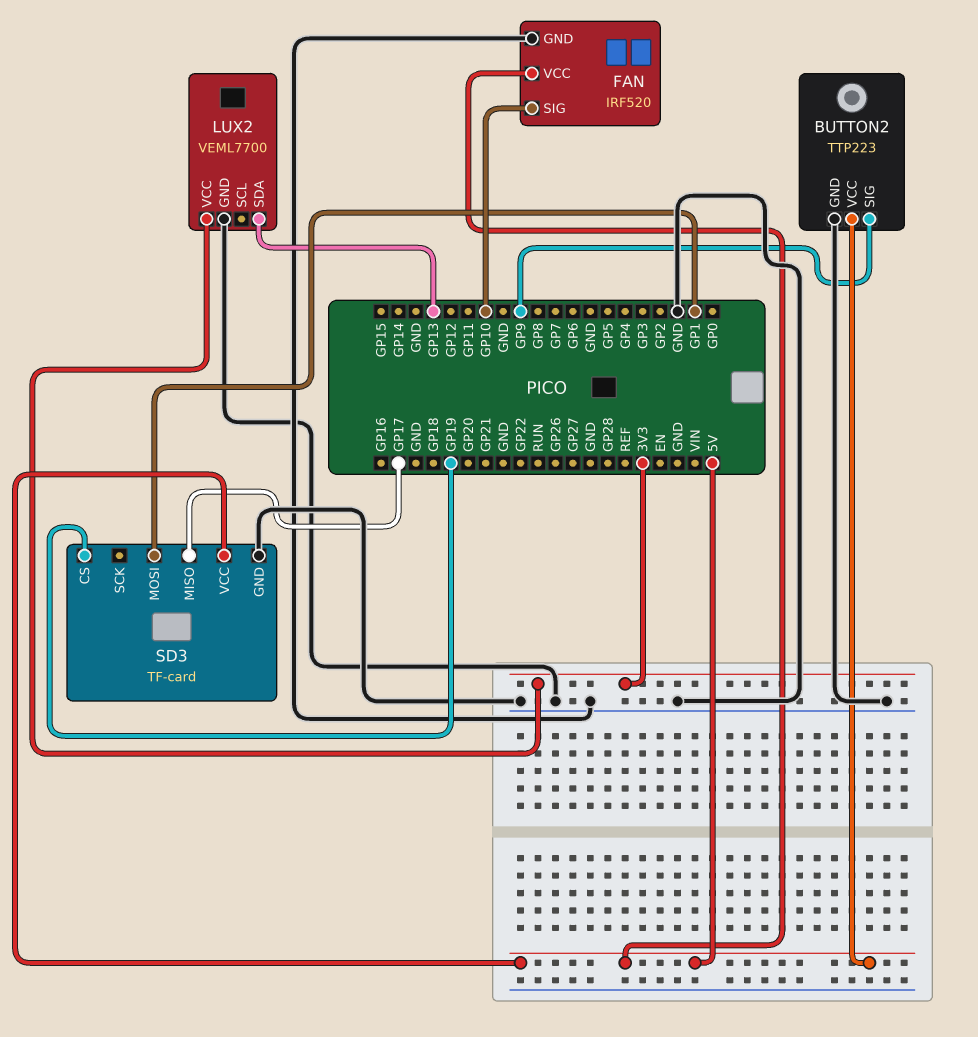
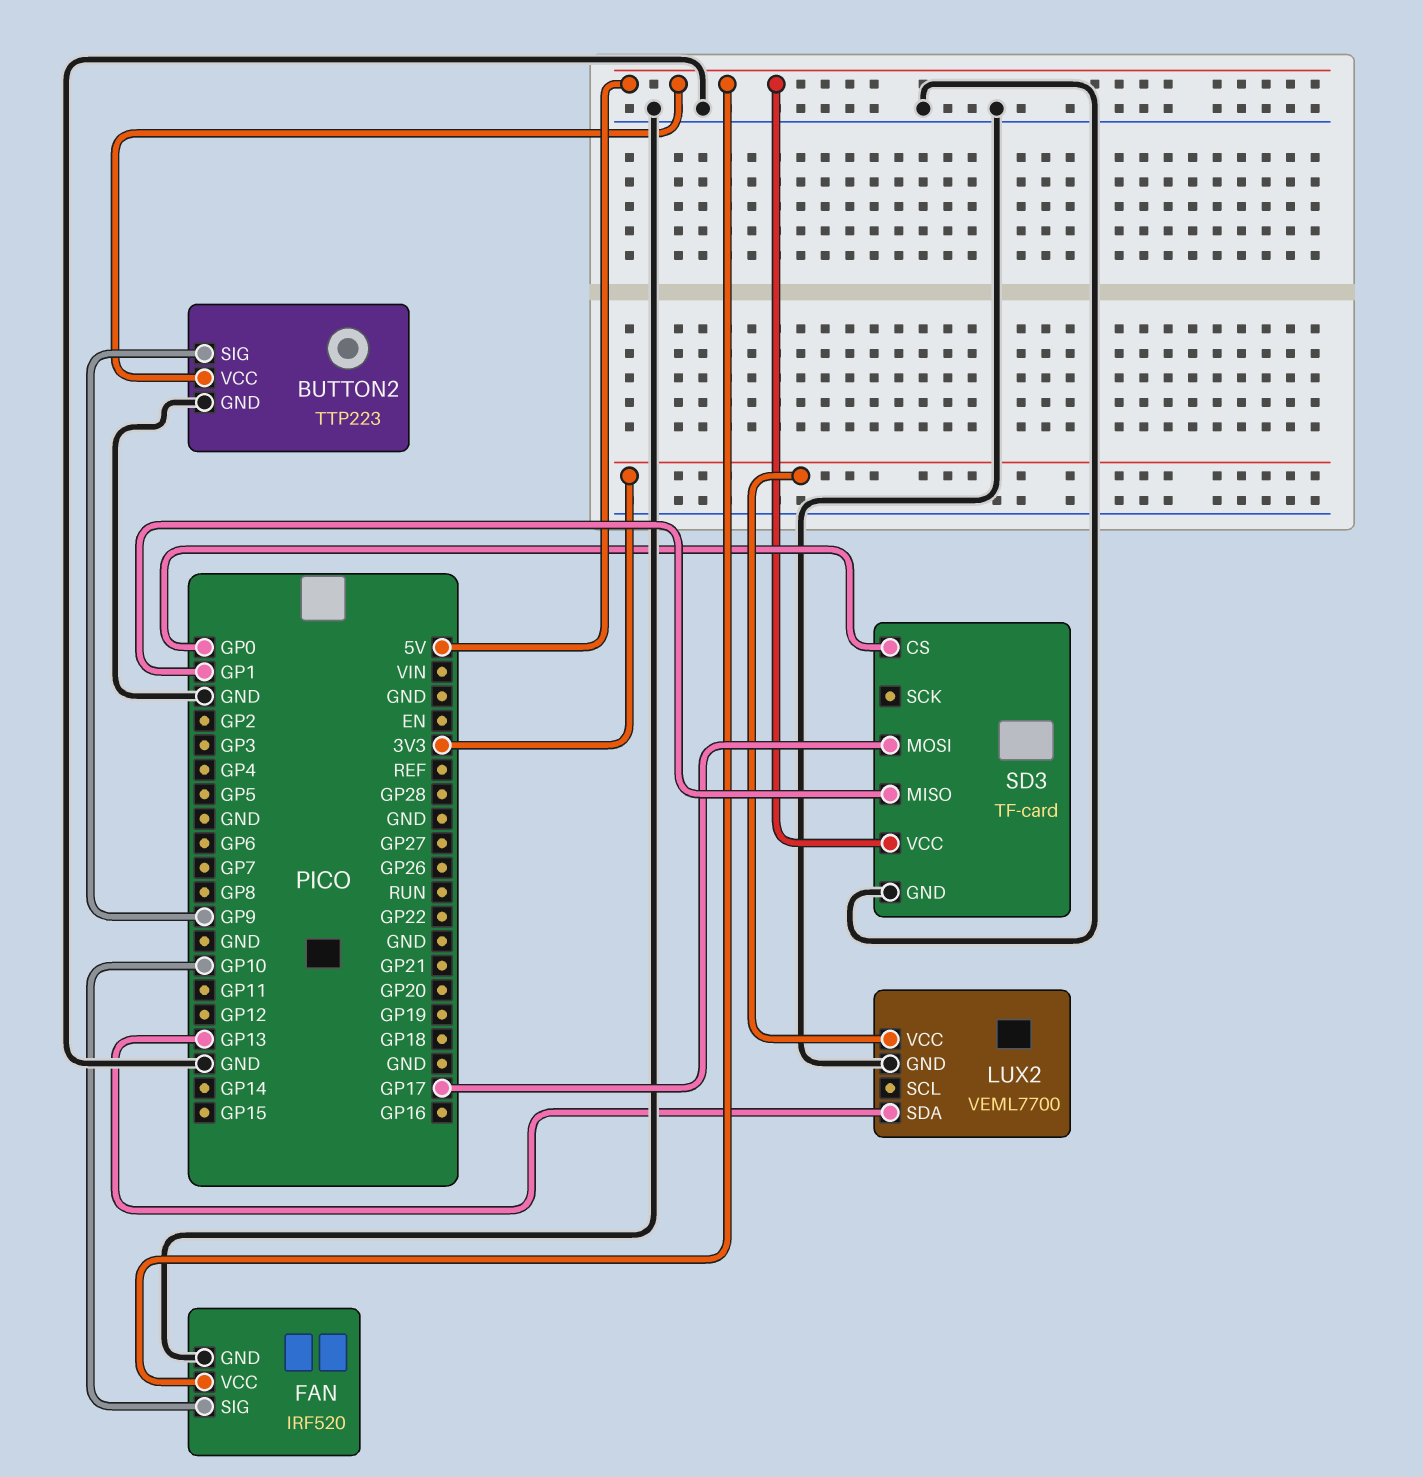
SD3 pin CS: GP19 -> GP0
SD3 pin MISO: GP17 -> GP1
SD3 pin MOSI: GP1 -> GP17

